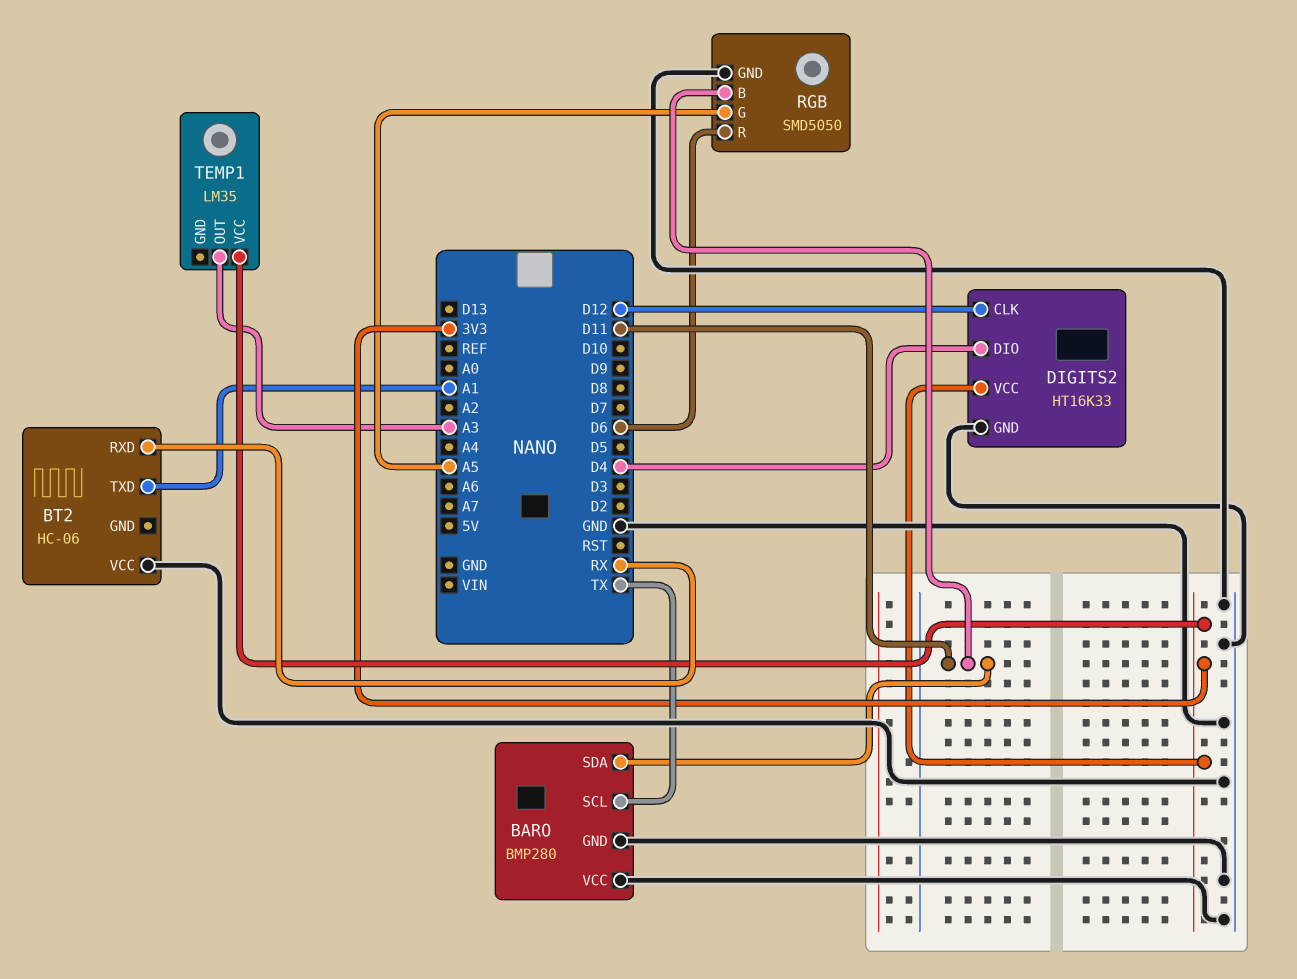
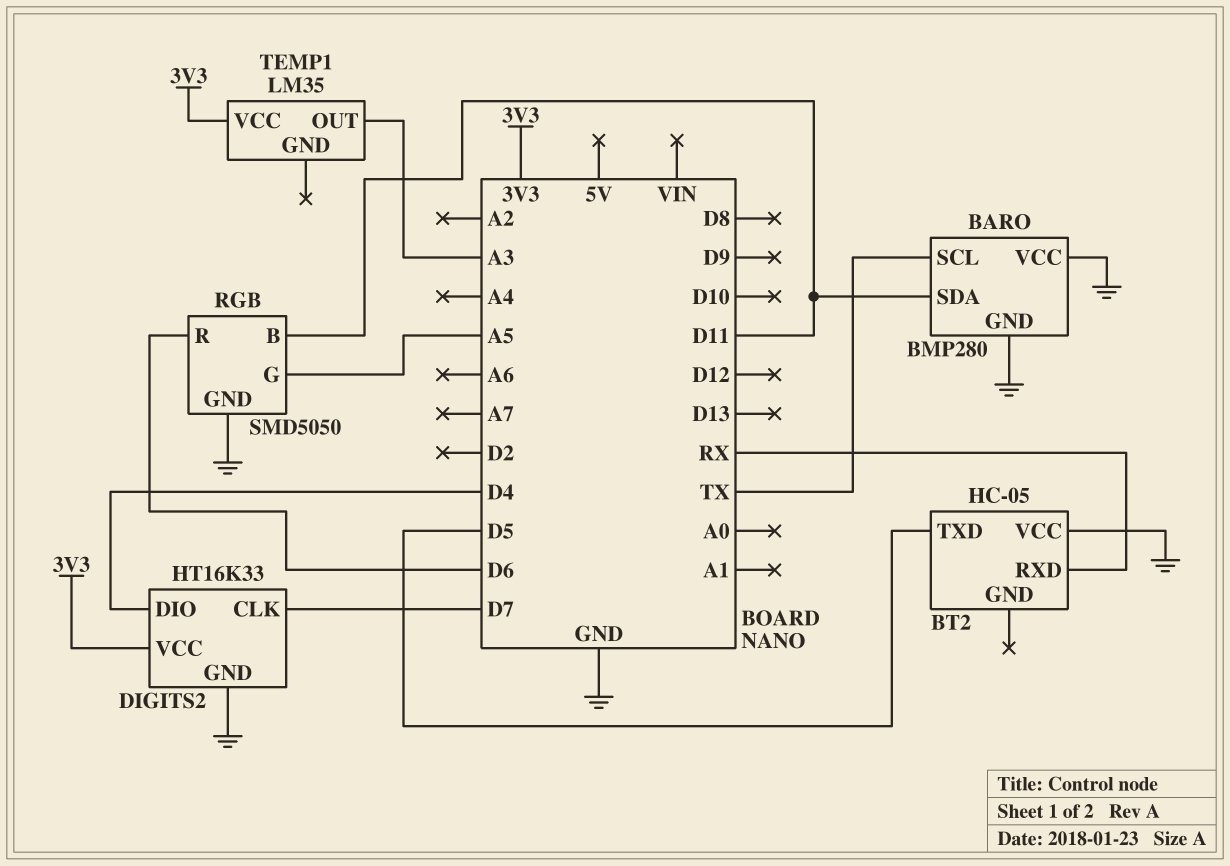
BT2: HC-06 -> HC-05
BT2 pin TXD: A1 -> D5
DIGITS2 pin CLK: D12 -> D7

